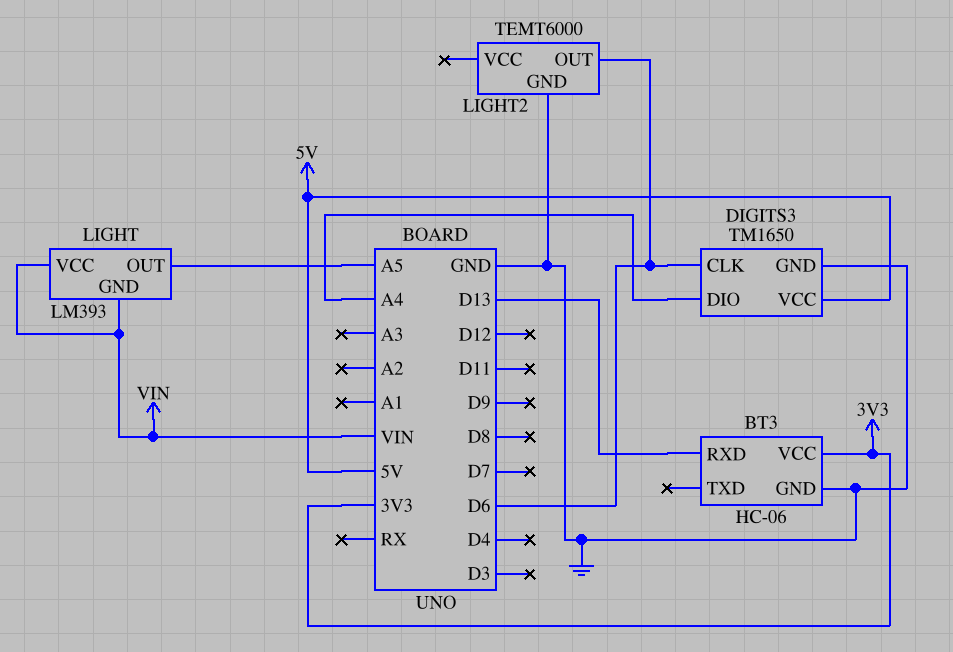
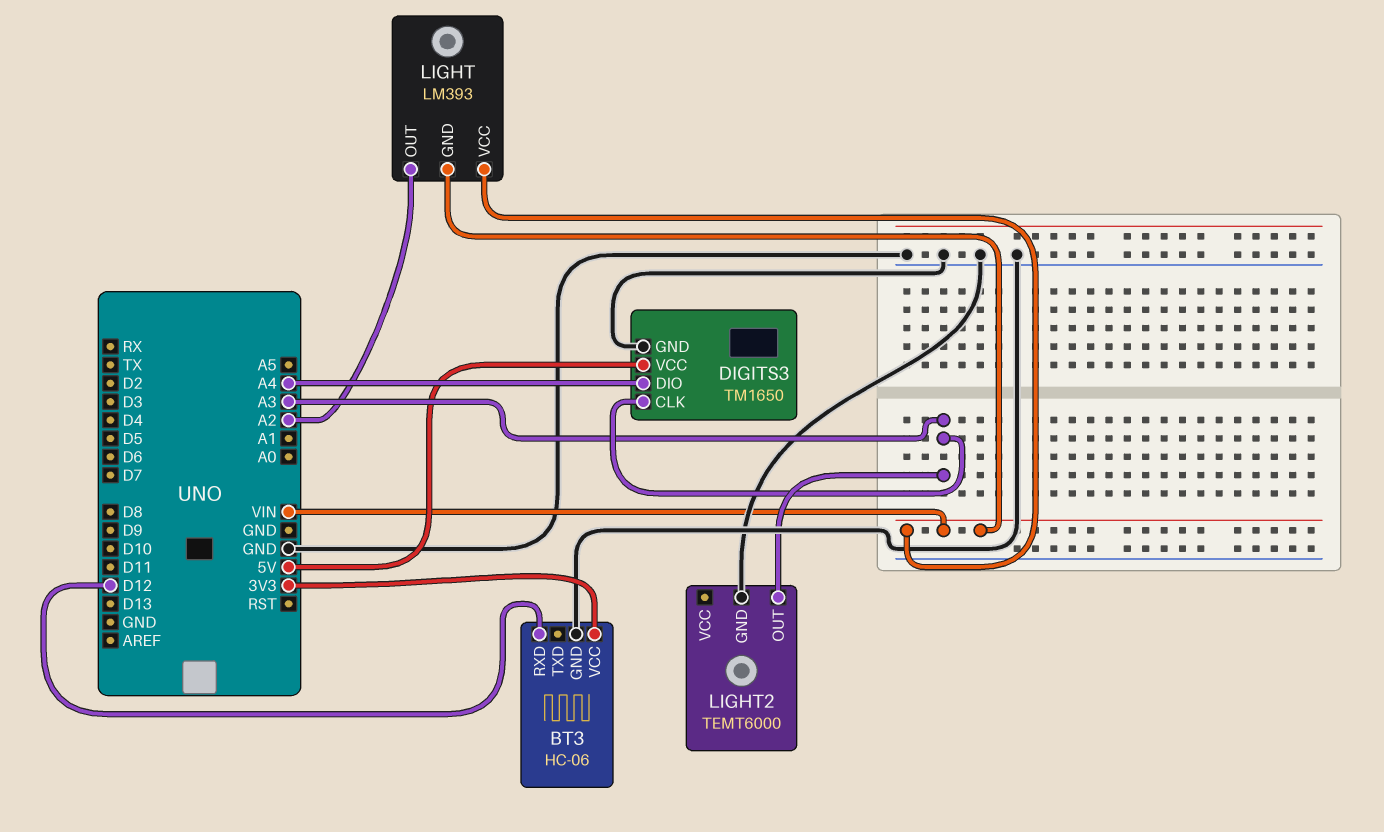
BT3 pin RXD: D13 -> D12
DIGITS3 pin CLK: D6 -> A3
LIGHT pin OUT: A5 -> A2
LIGHT2 pin OUT: D6 -> A3

